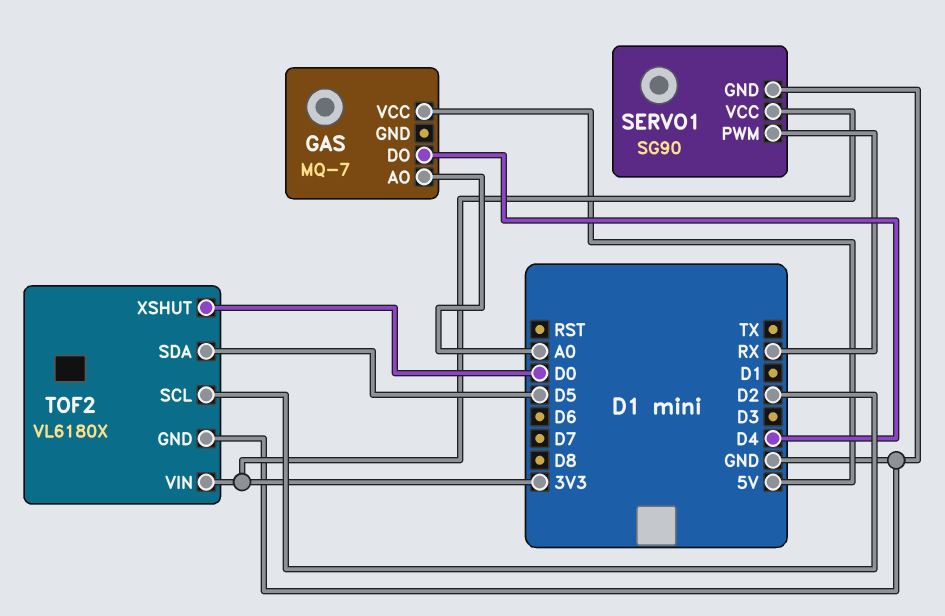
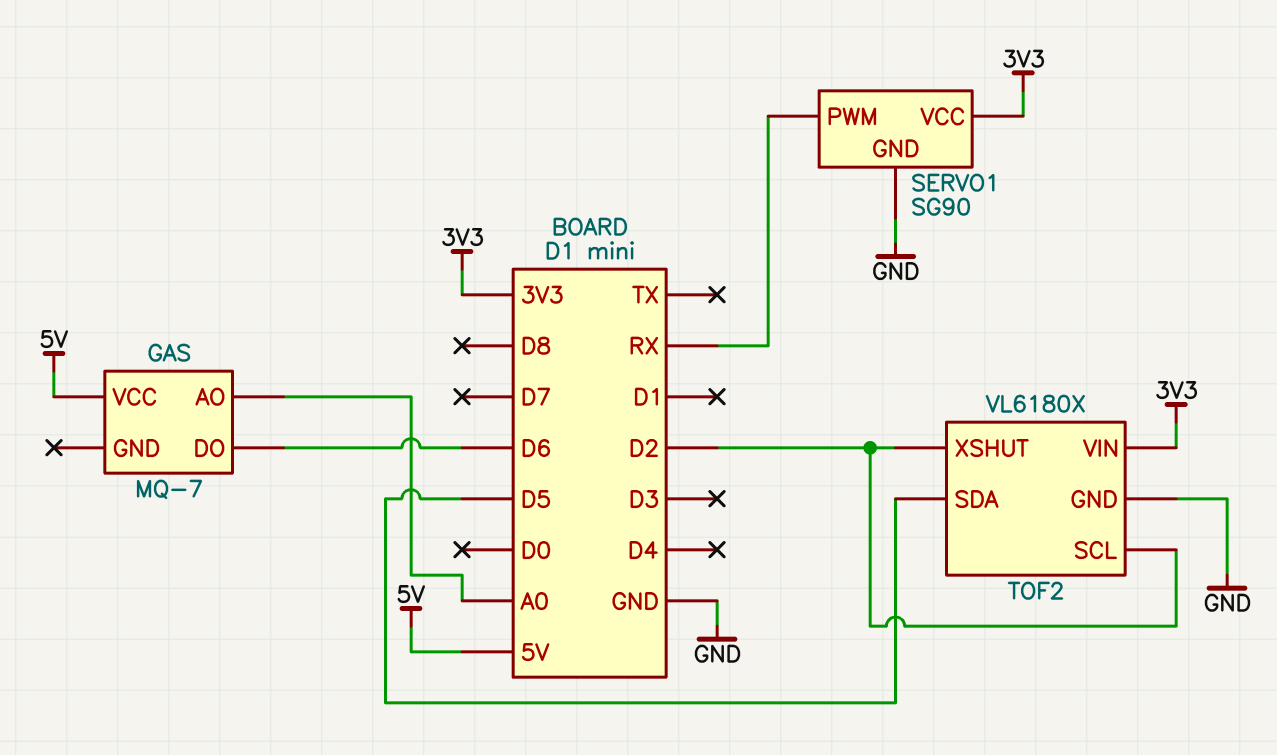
GAS pin DO: D4 -> D6
TOF2 pin XSHUT: D0 -> D2

